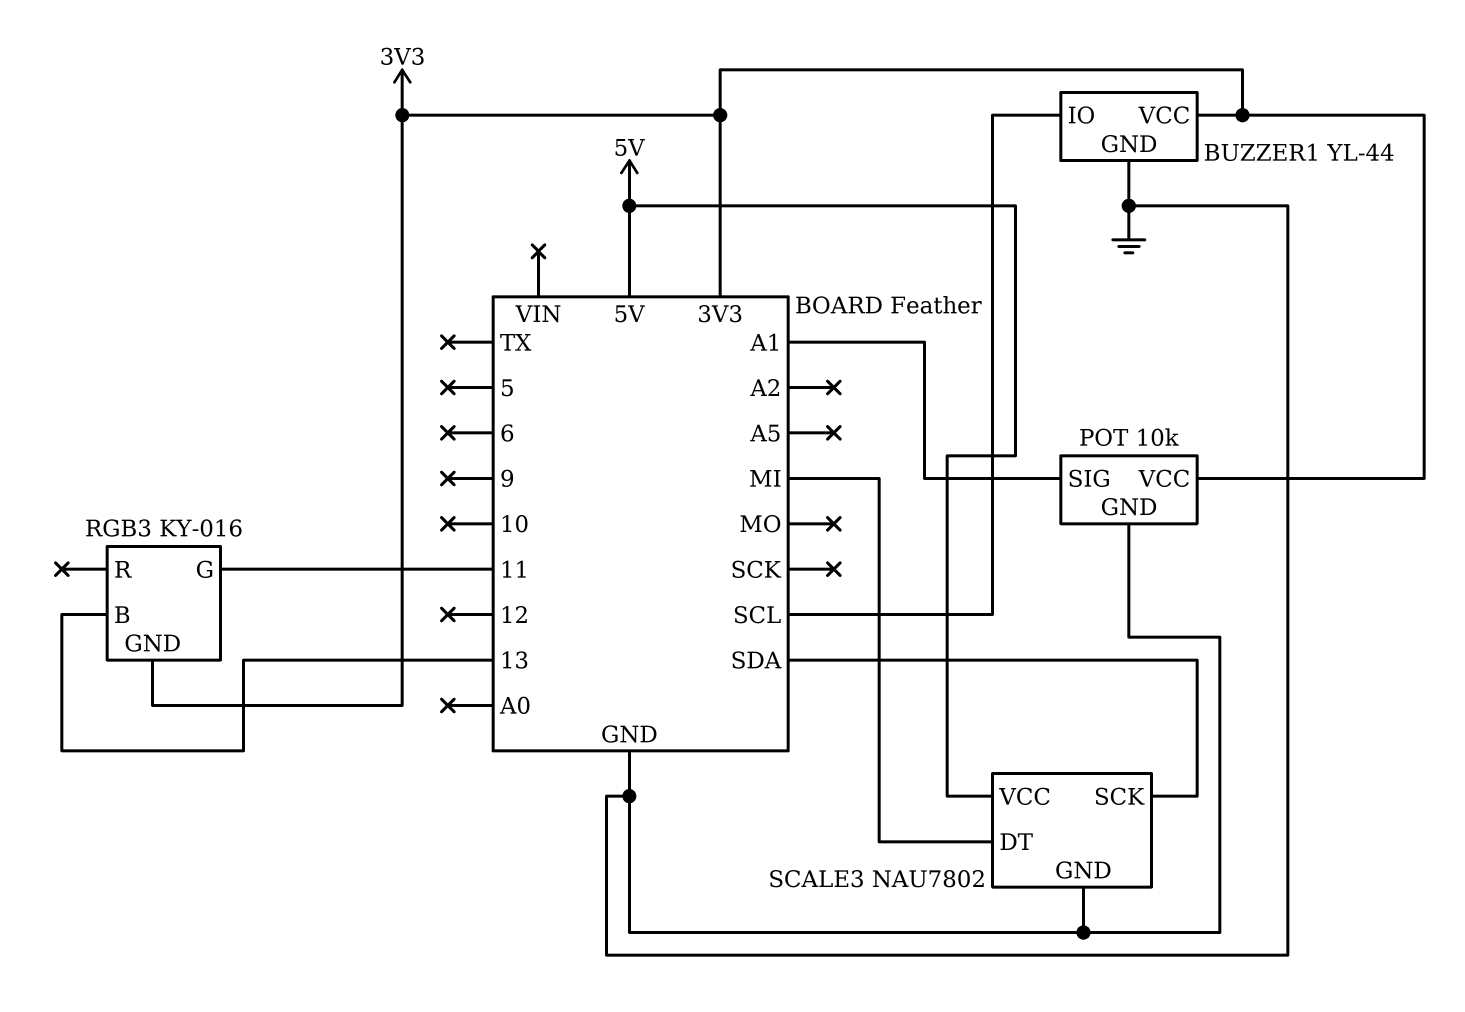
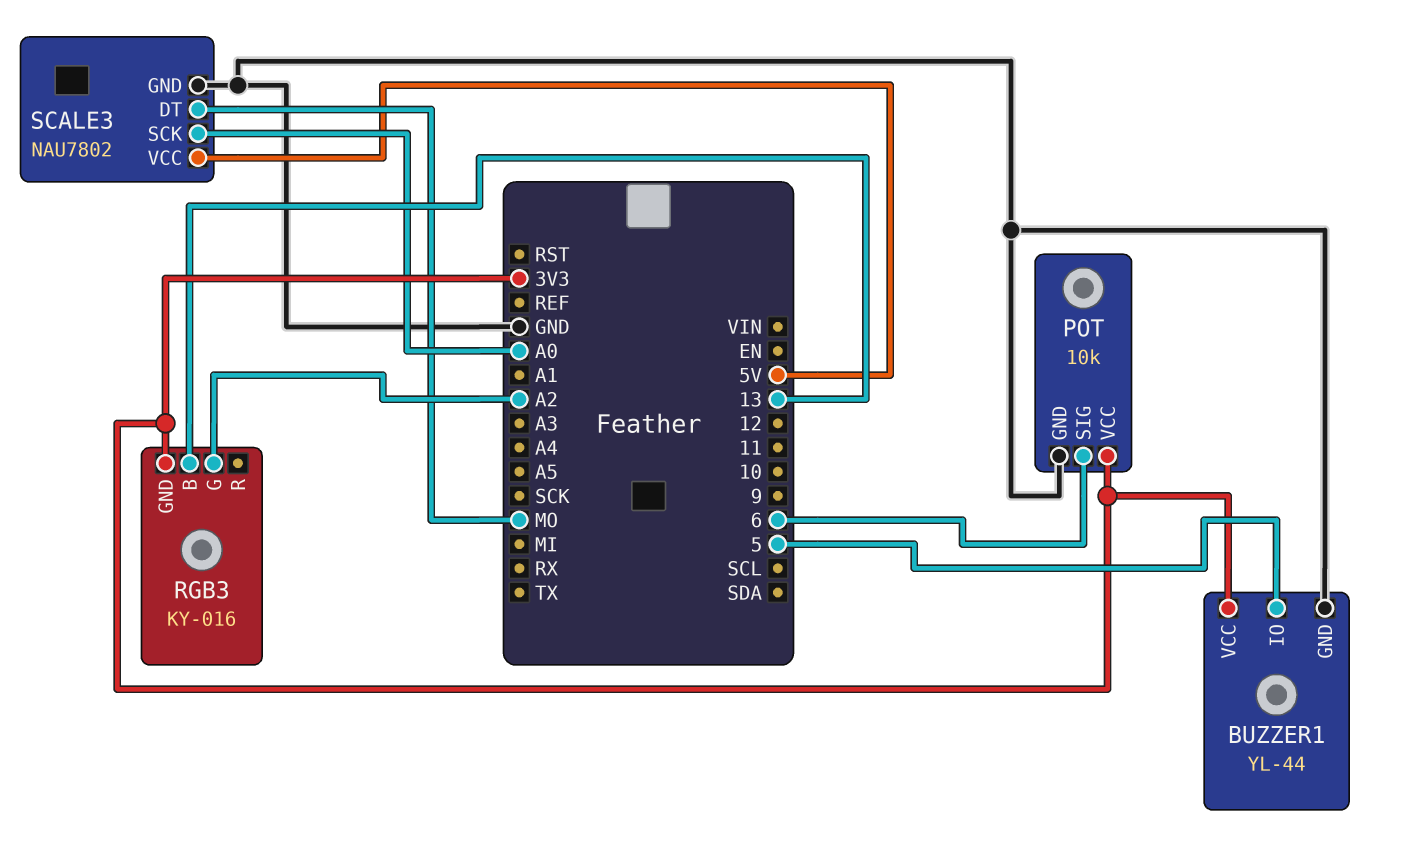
BUZZER1 pin IO: SCL -> 5
POT pin SIG: A1 -> 6
RGB3 pin G: 11 -> A2
SCALE3 pin DT: MI -> MO
SCALE3 pin SCK: SDA -> A0

